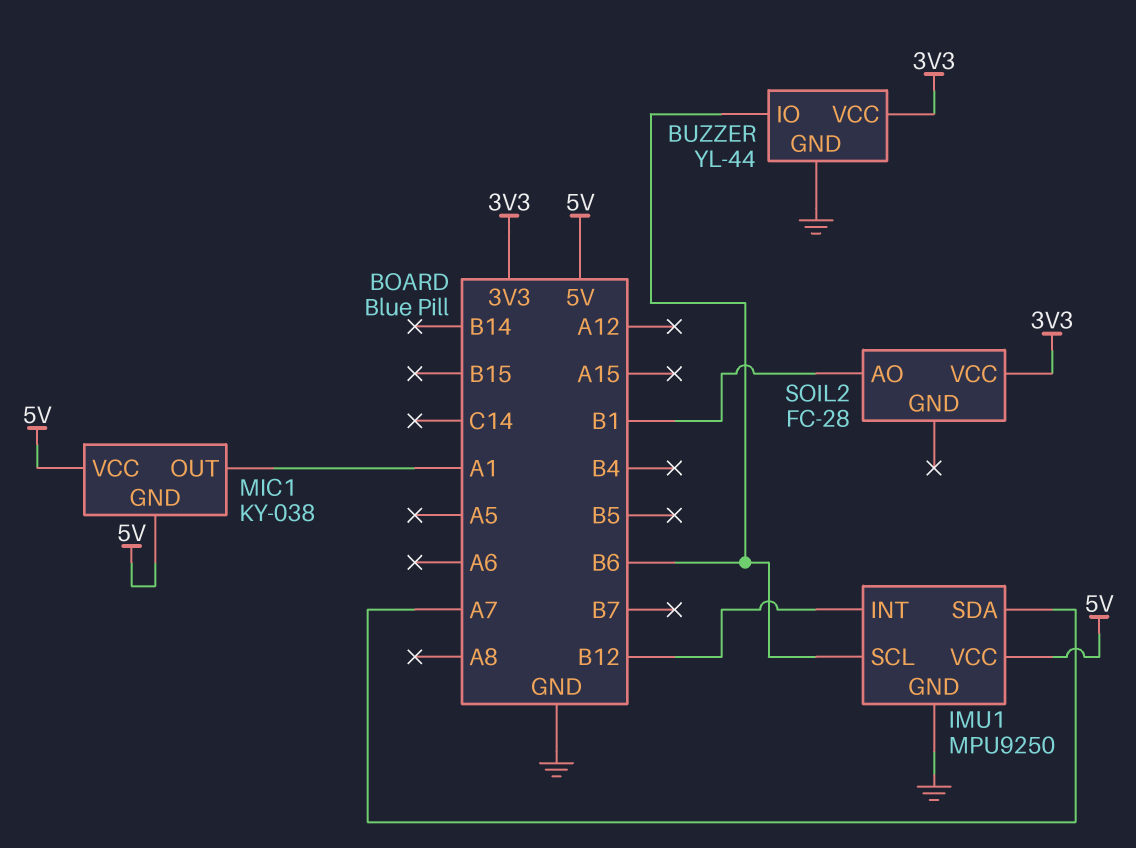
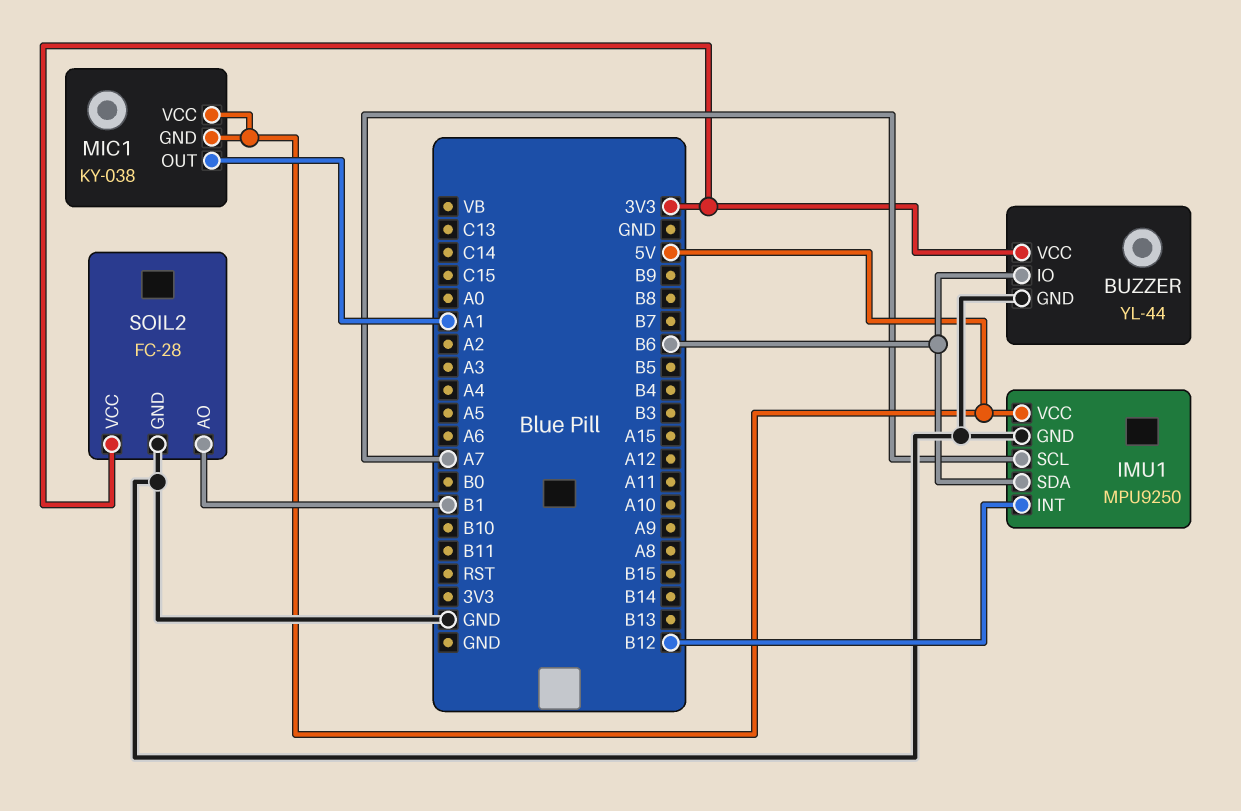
IMU1 pin SCL: B6 -> A7
IMU1 pin SDA: A7 -> B6
SOIL2 pin GND: none -> GND

